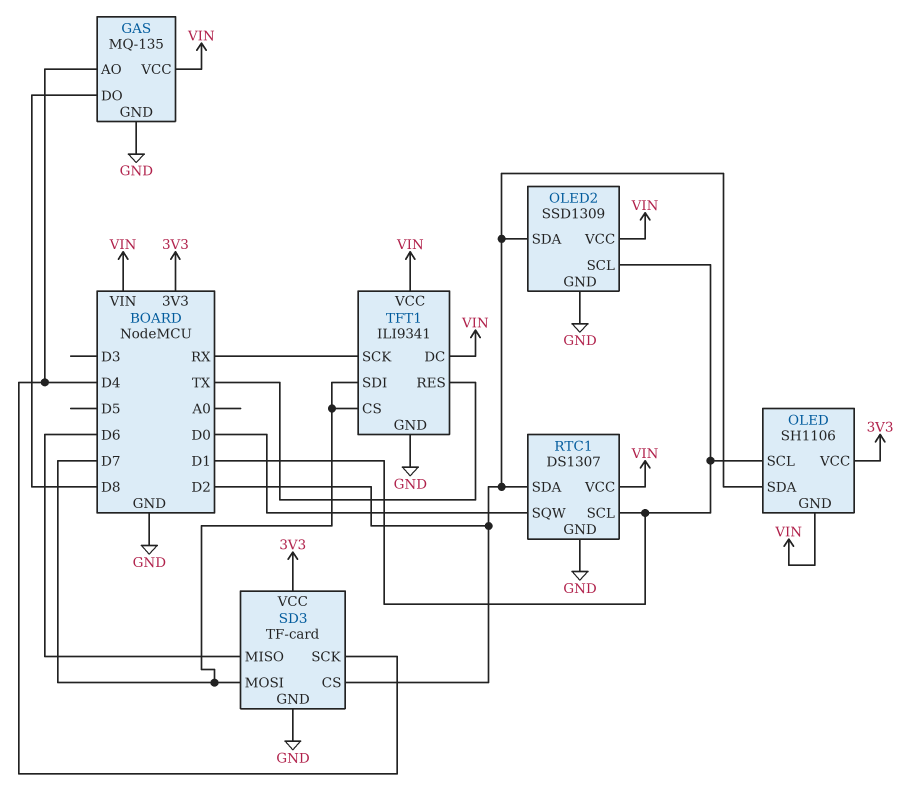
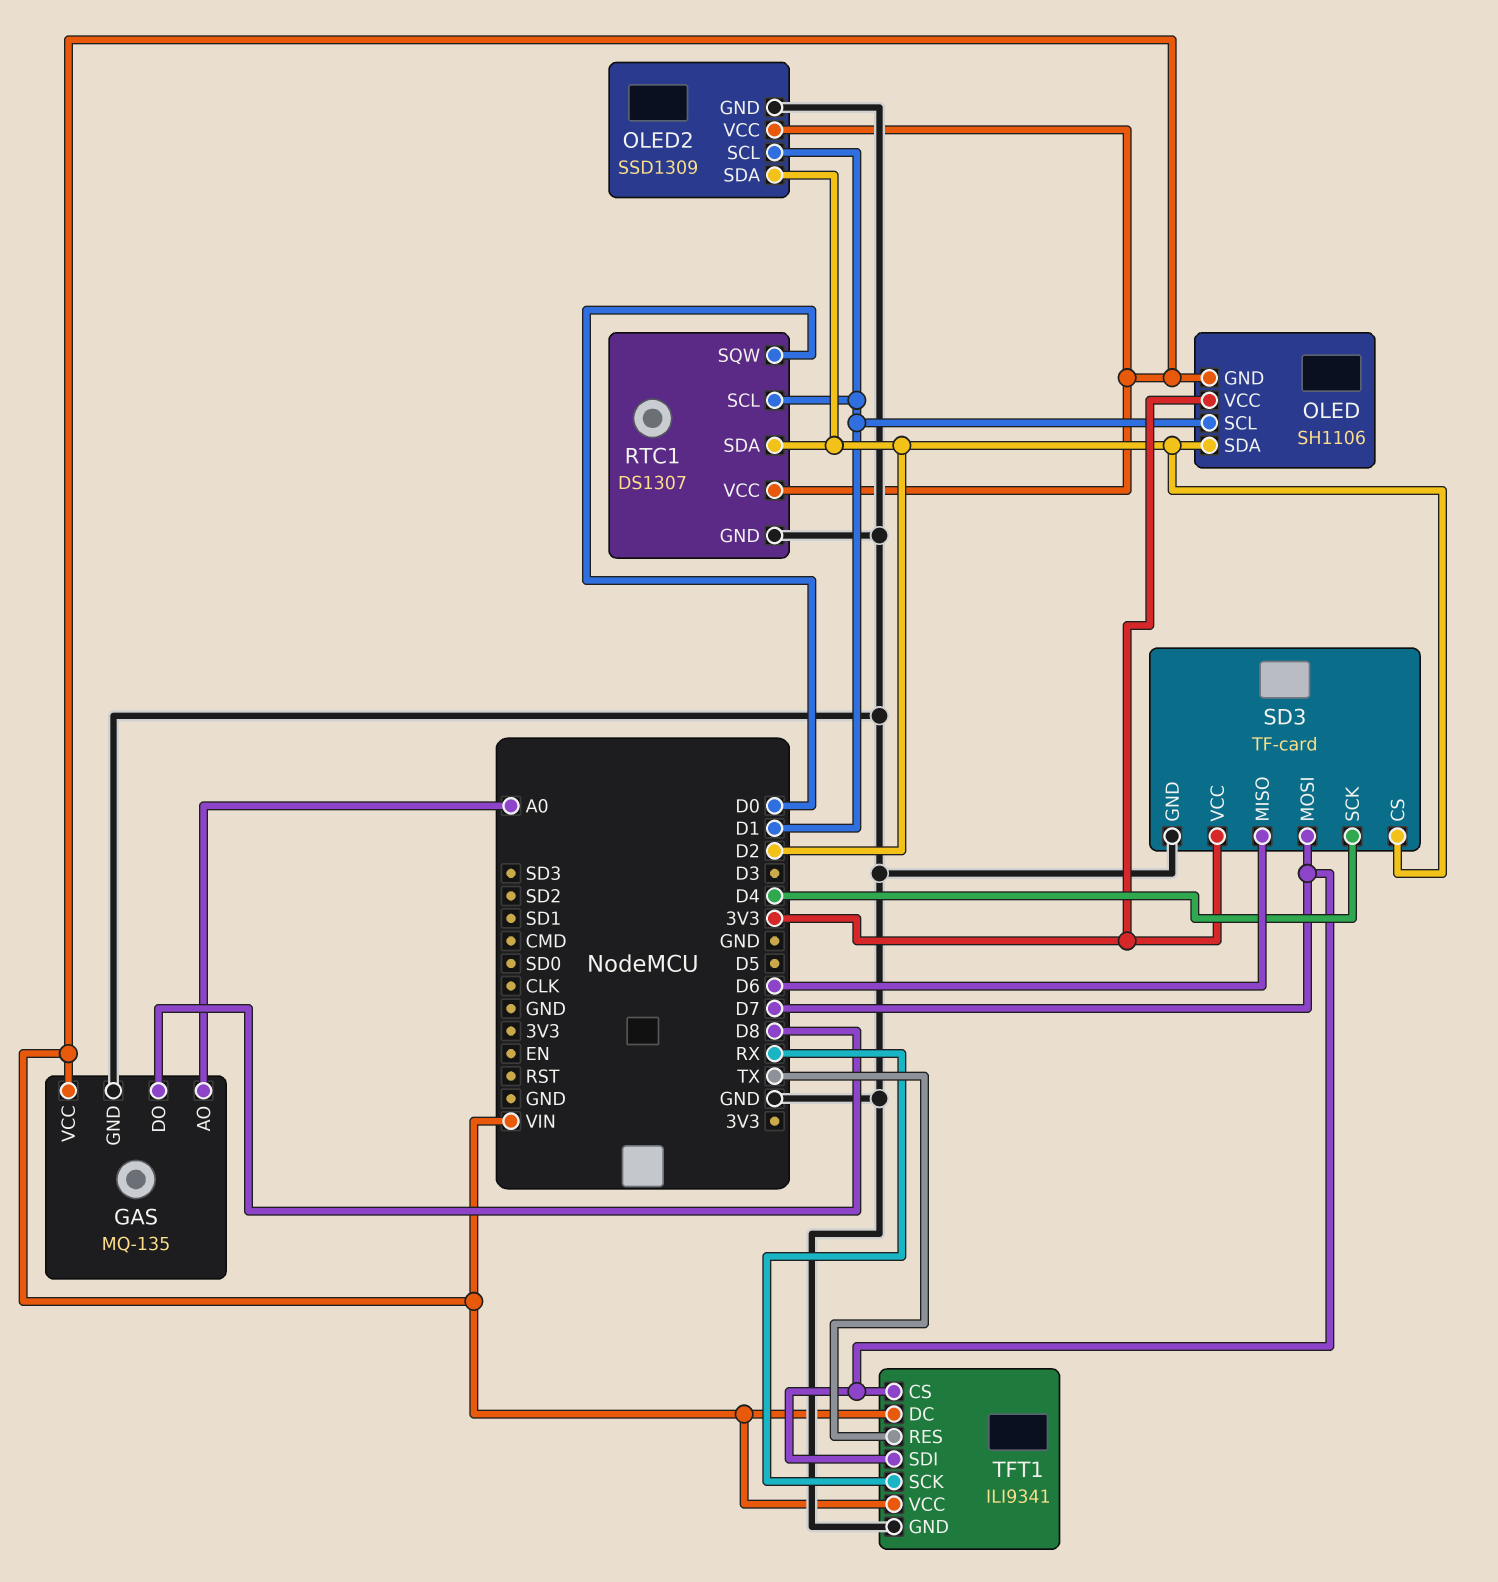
GAS pin AO: D4 -> A0

